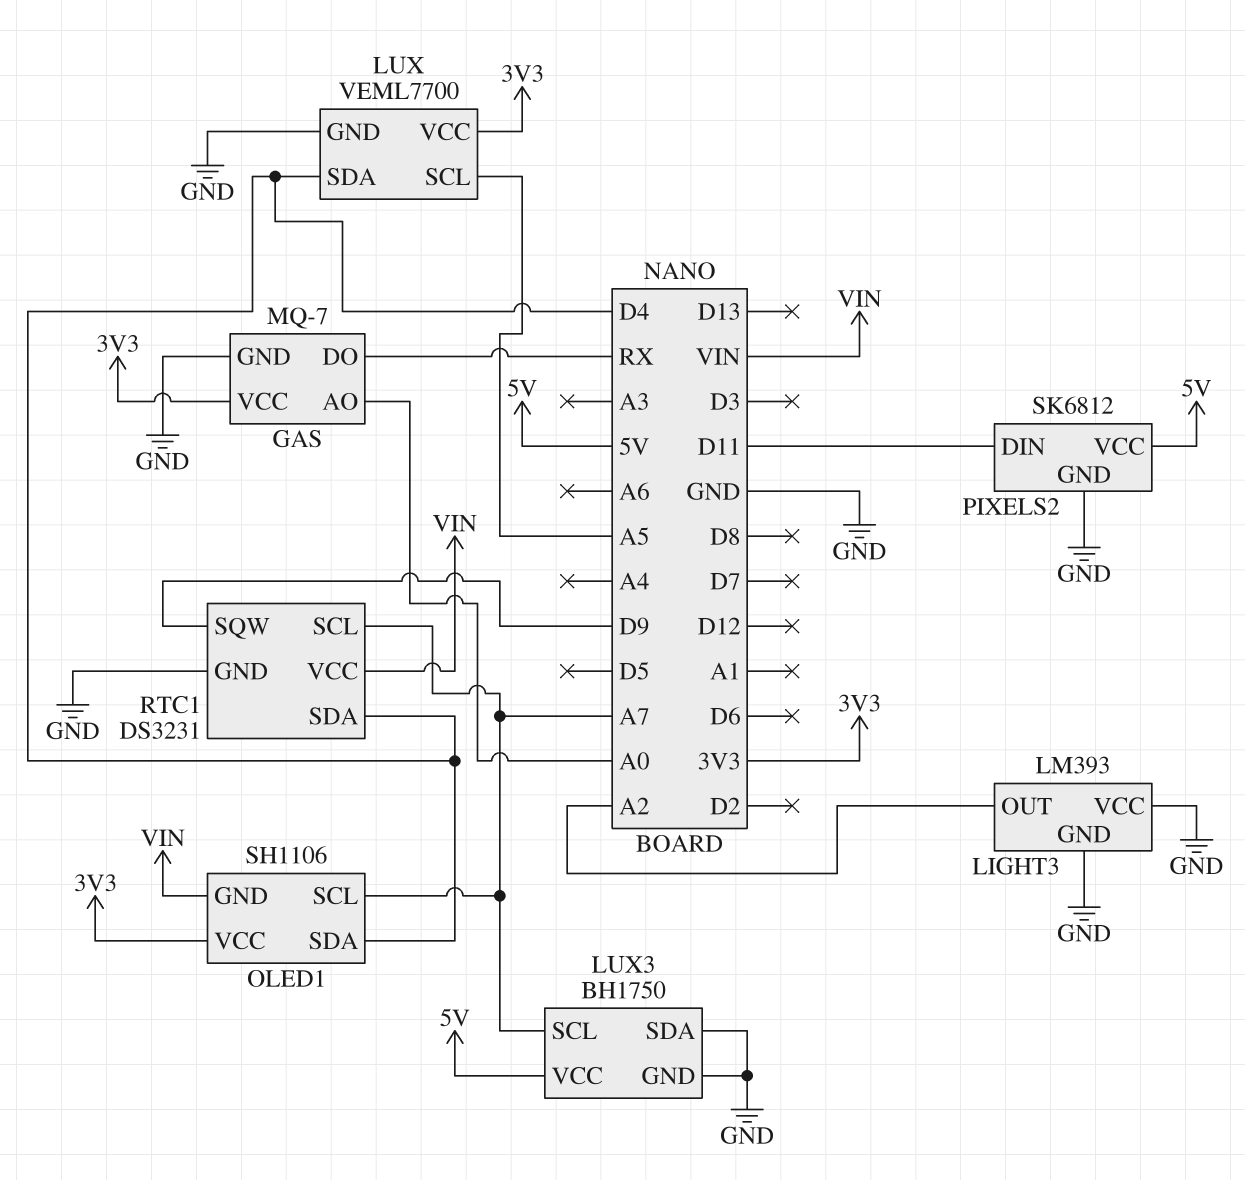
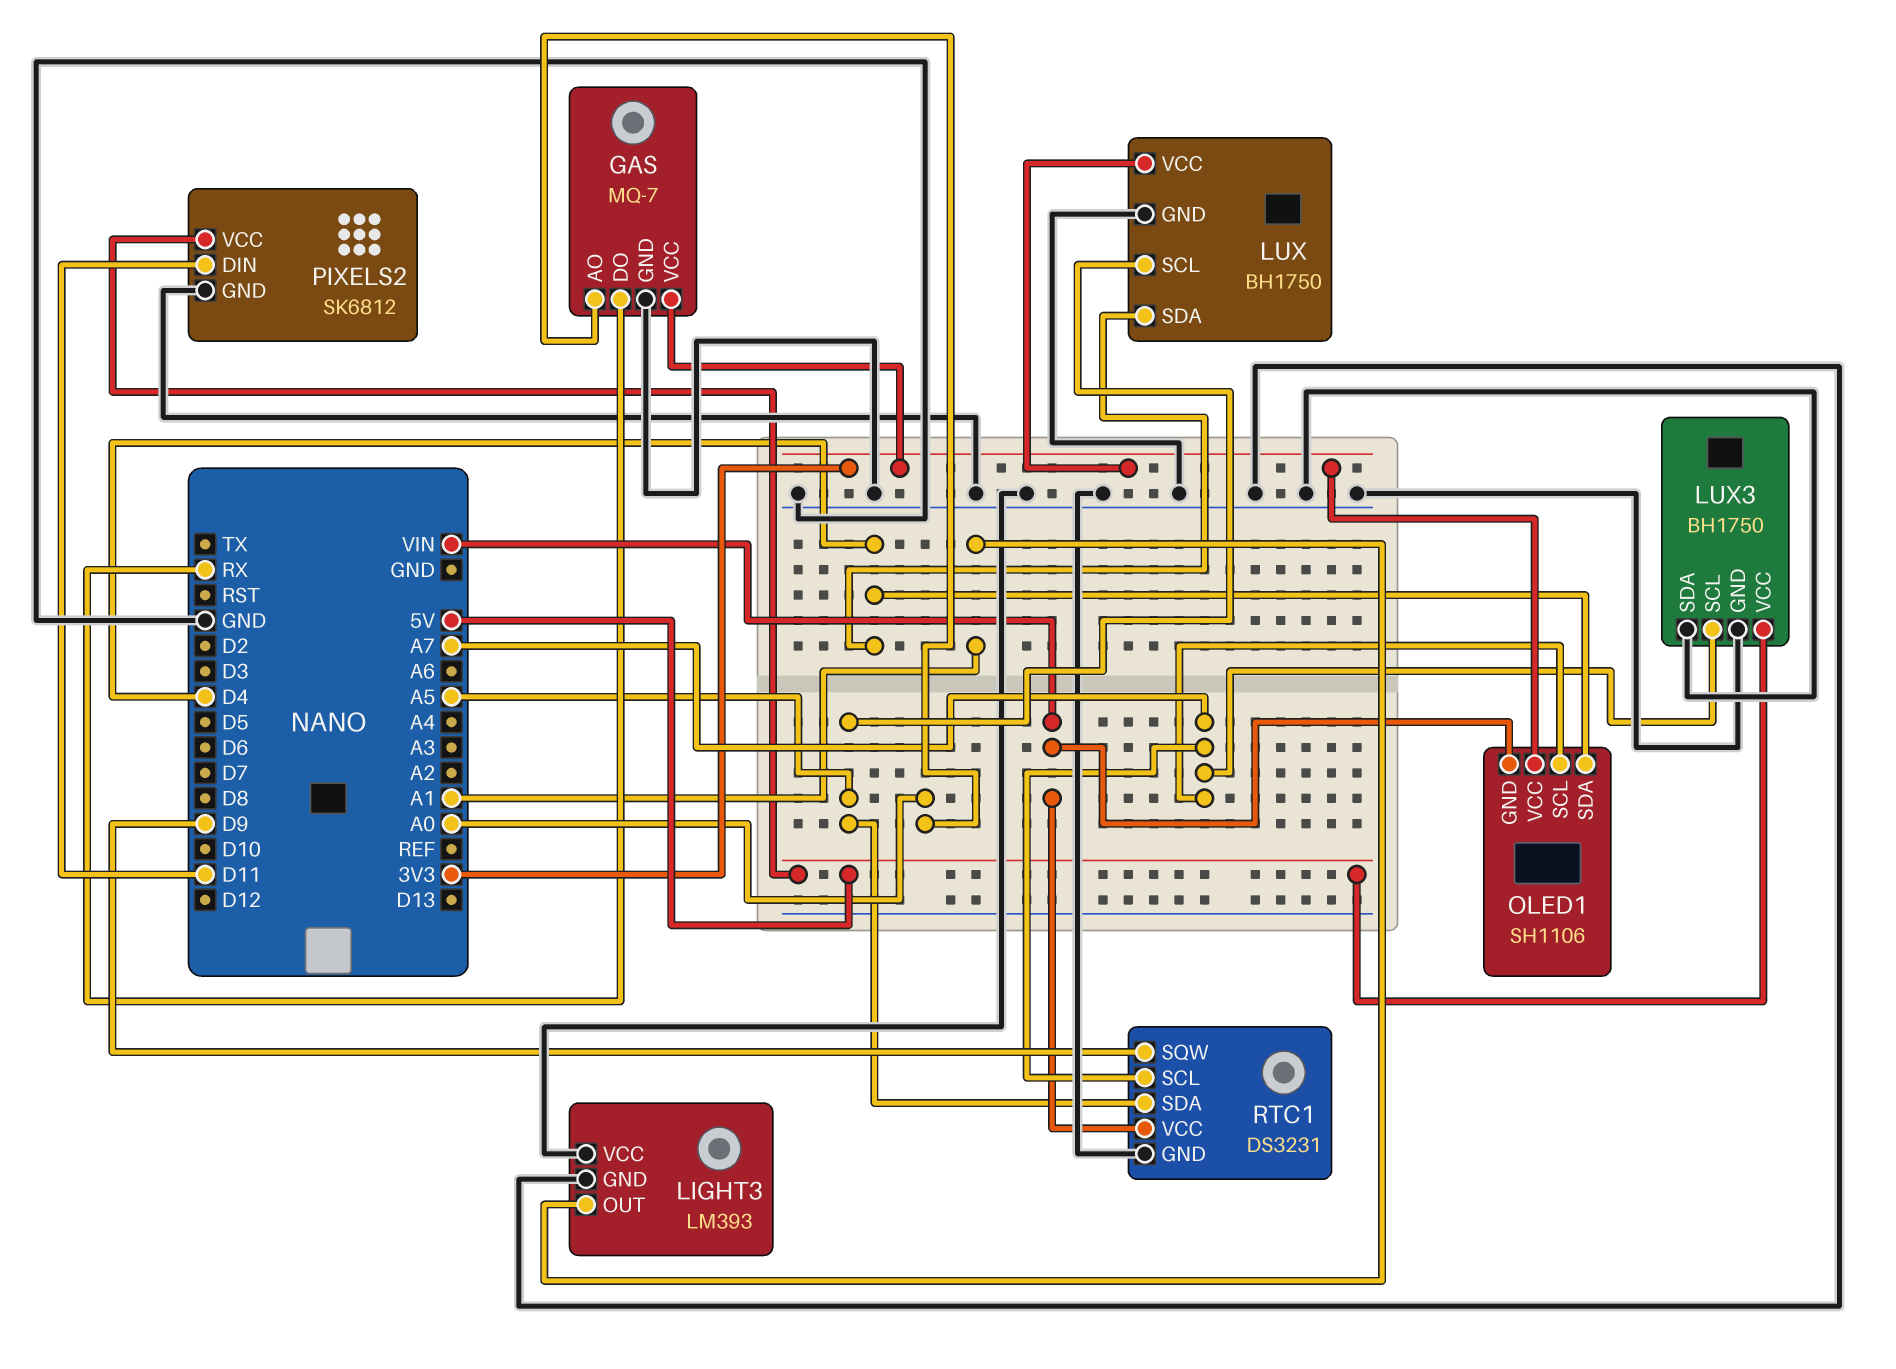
LIGHT3 pin OUT: A2 -> A1
LUX: VEML7700 -> BH1750
RTC1 pin SDA: D4 -> A5

